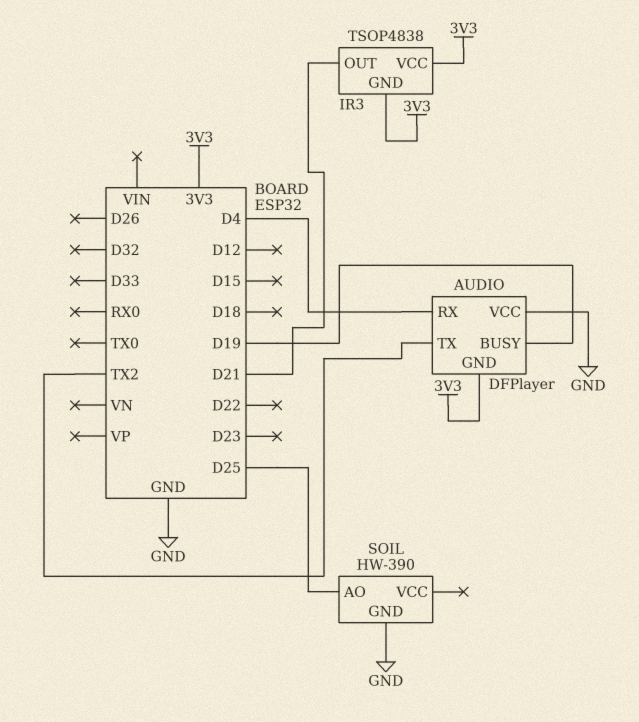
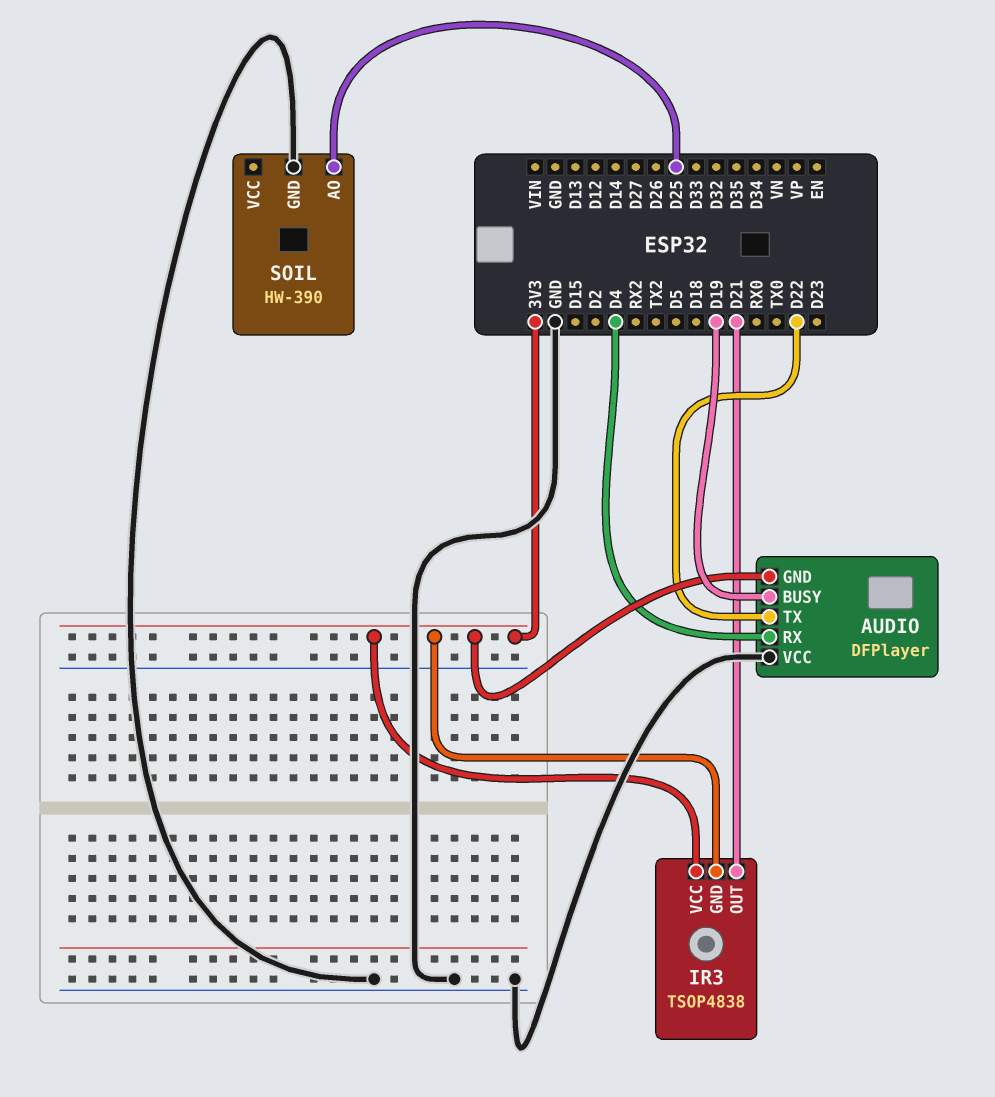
AUDIO pin TX: TX2 -> D22

